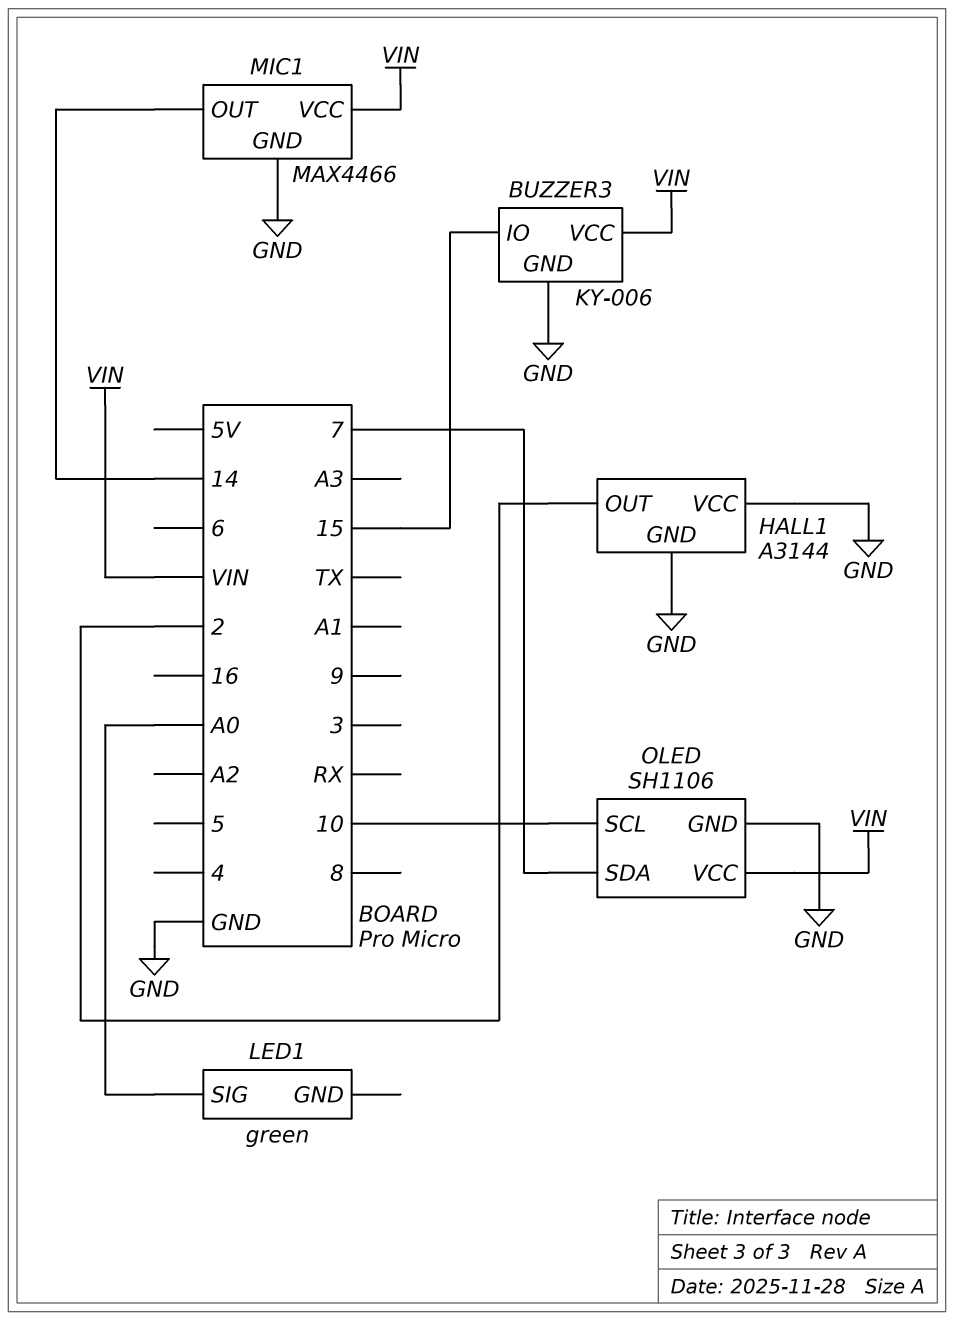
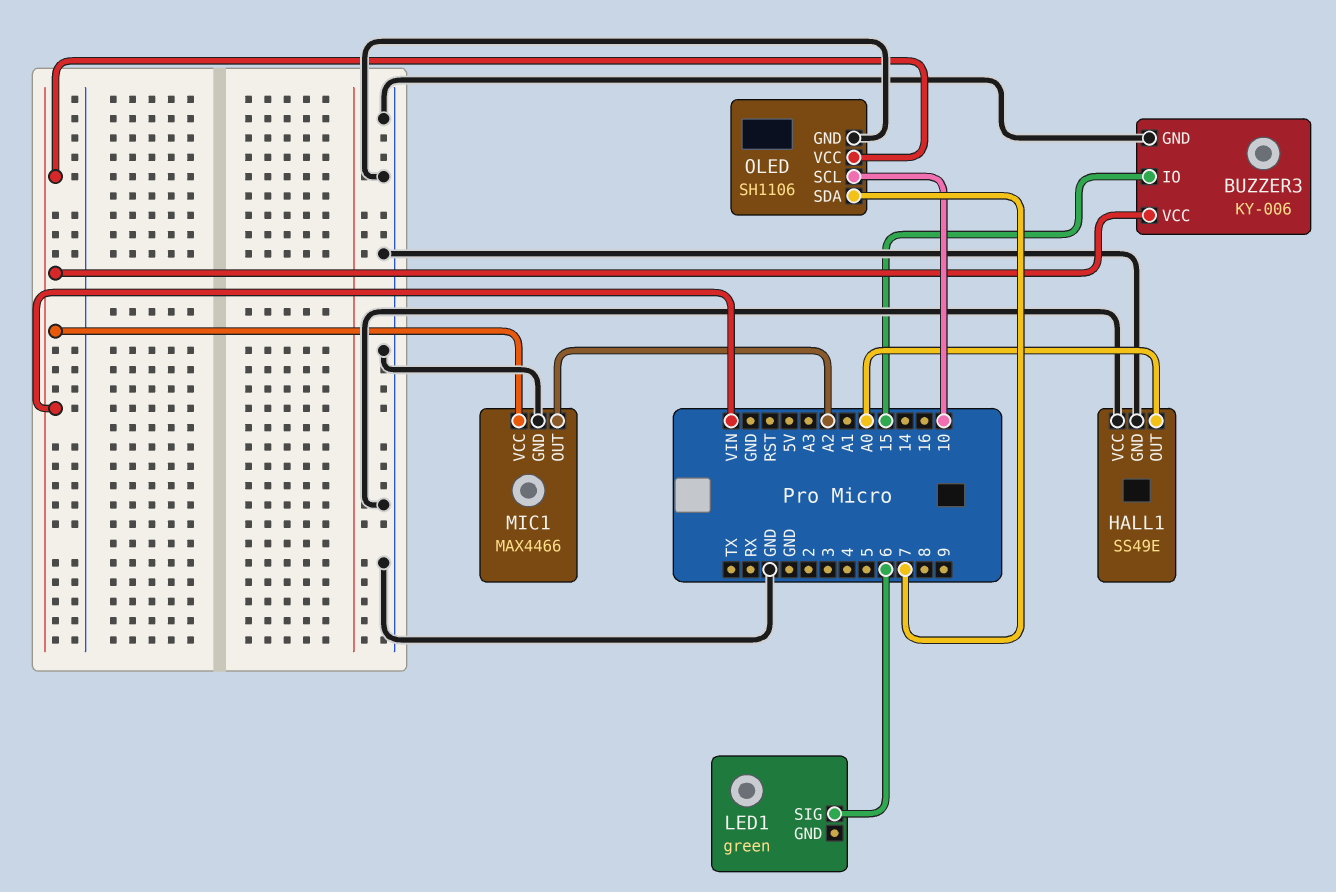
HALL1: A3144 -> SS49E
HALL1 pin OUT: 2 -> A0
LED1 pin SIG: A0 -> 6
MIC1 pin OUT: 14 -> A2

